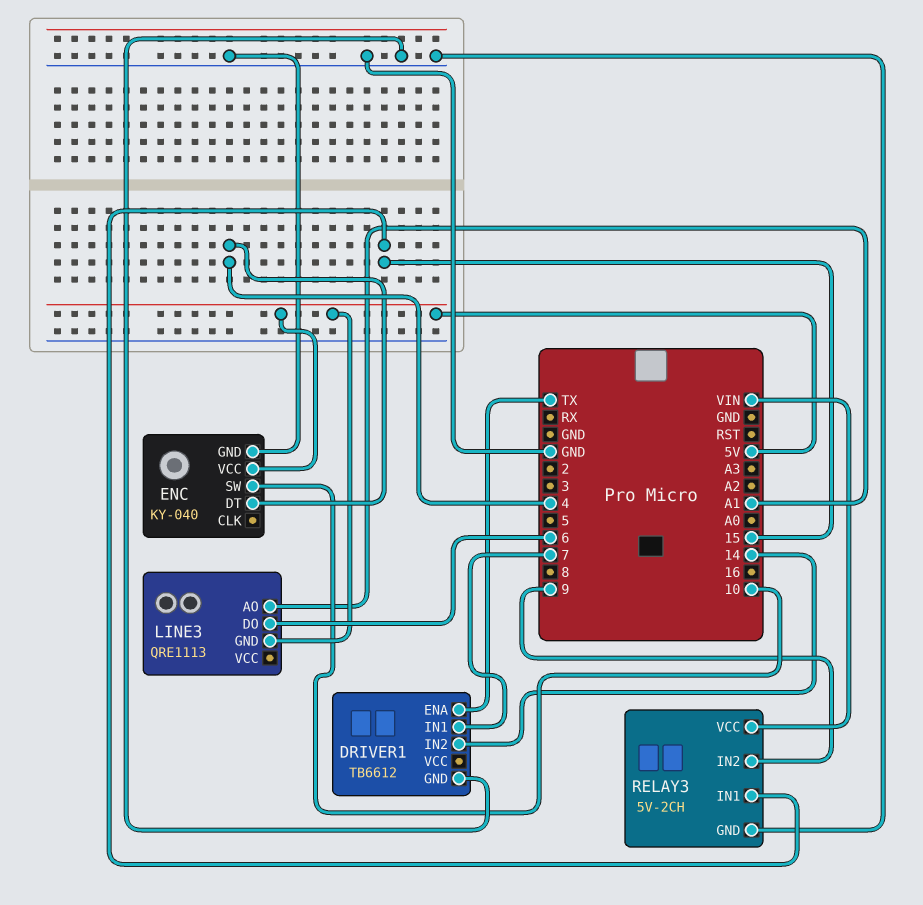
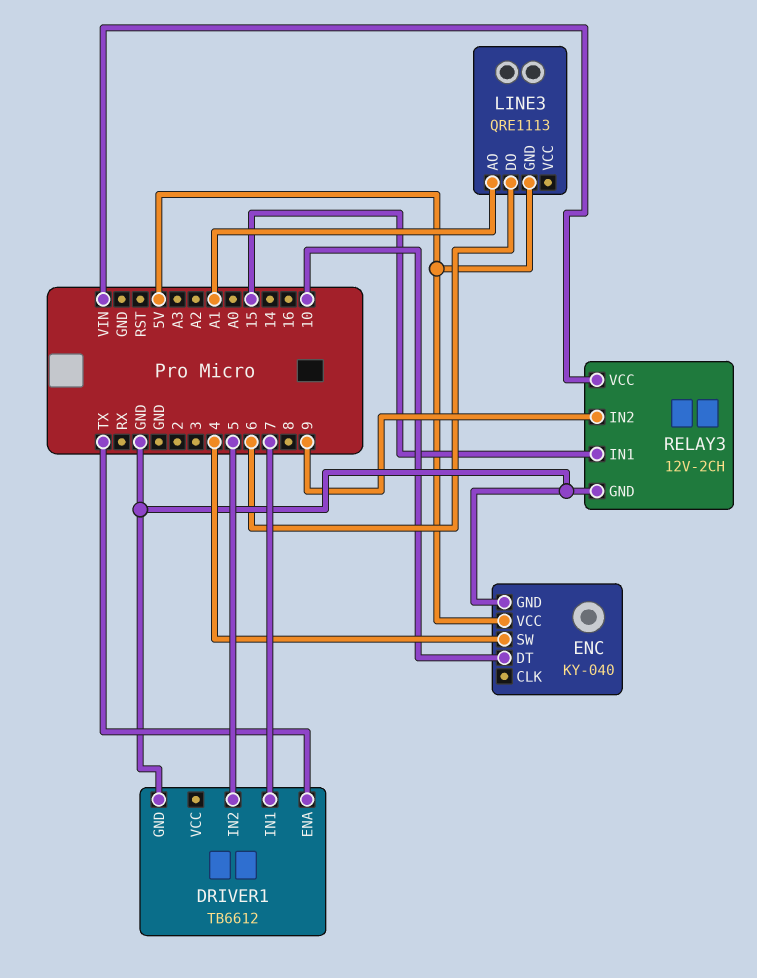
DRIVER1 pin IN2: 14 -> 5
ENC pin DT: 4 -> 10
ENC pin SW: 10 -> 4
RELAY3: 5V-2CH -> 12V-2CH

